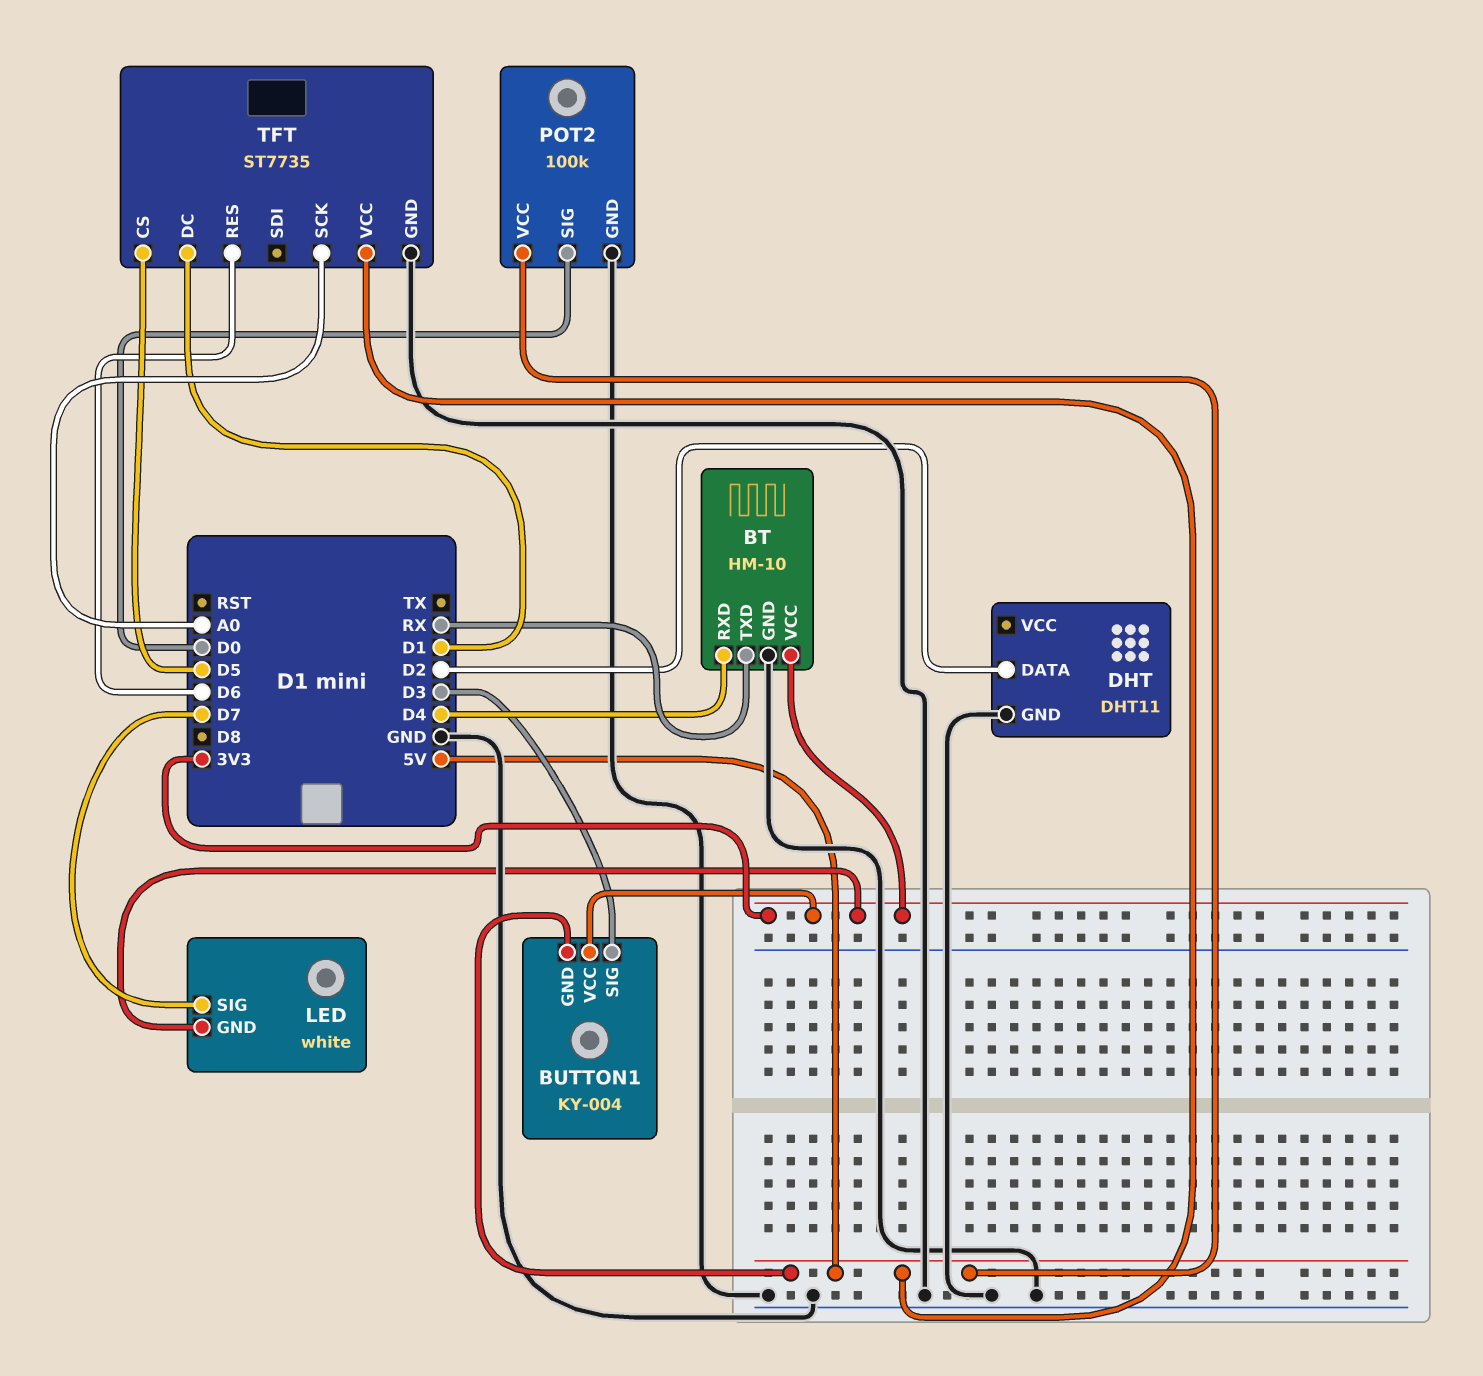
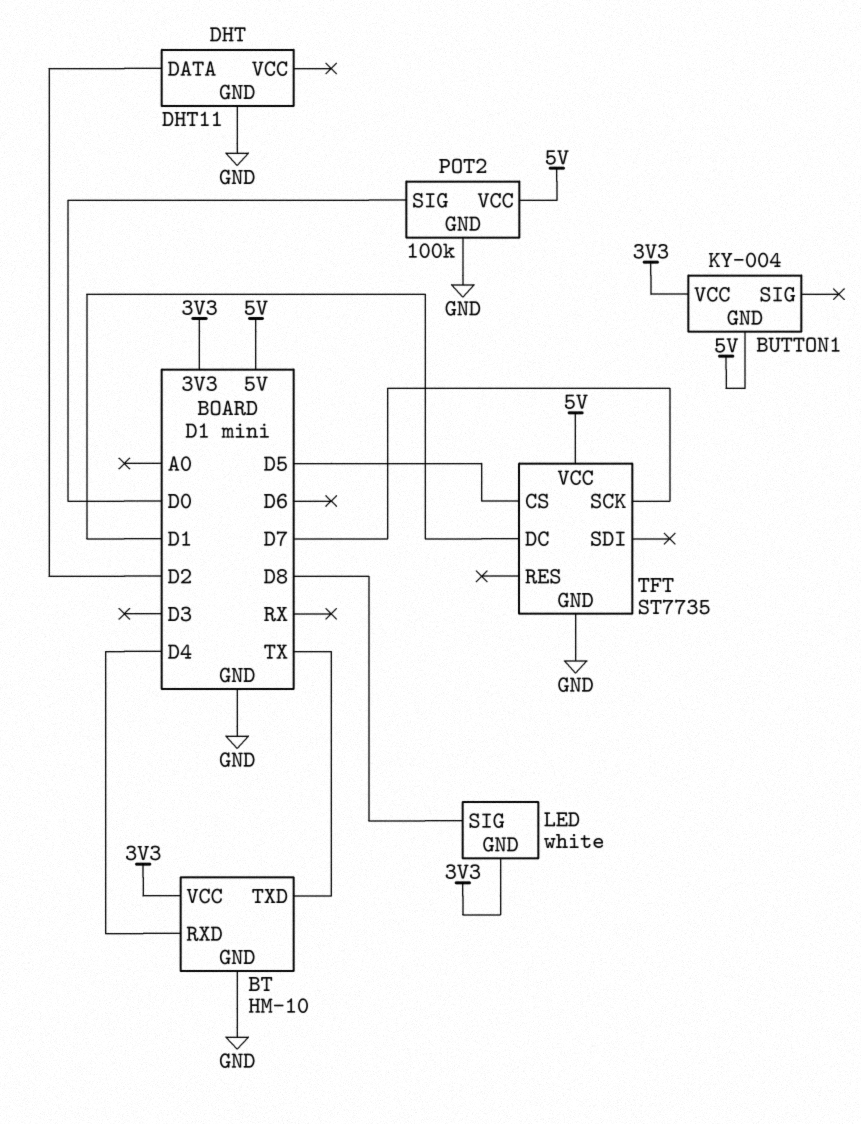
BT pin TXD: RX -> TX
BUTTON1 pin SIG: D3 -> none
LED pin SIG: D7 -> D8
TFT pin RES: D6 -> none
TFT pin SCK: A0 -> D7

